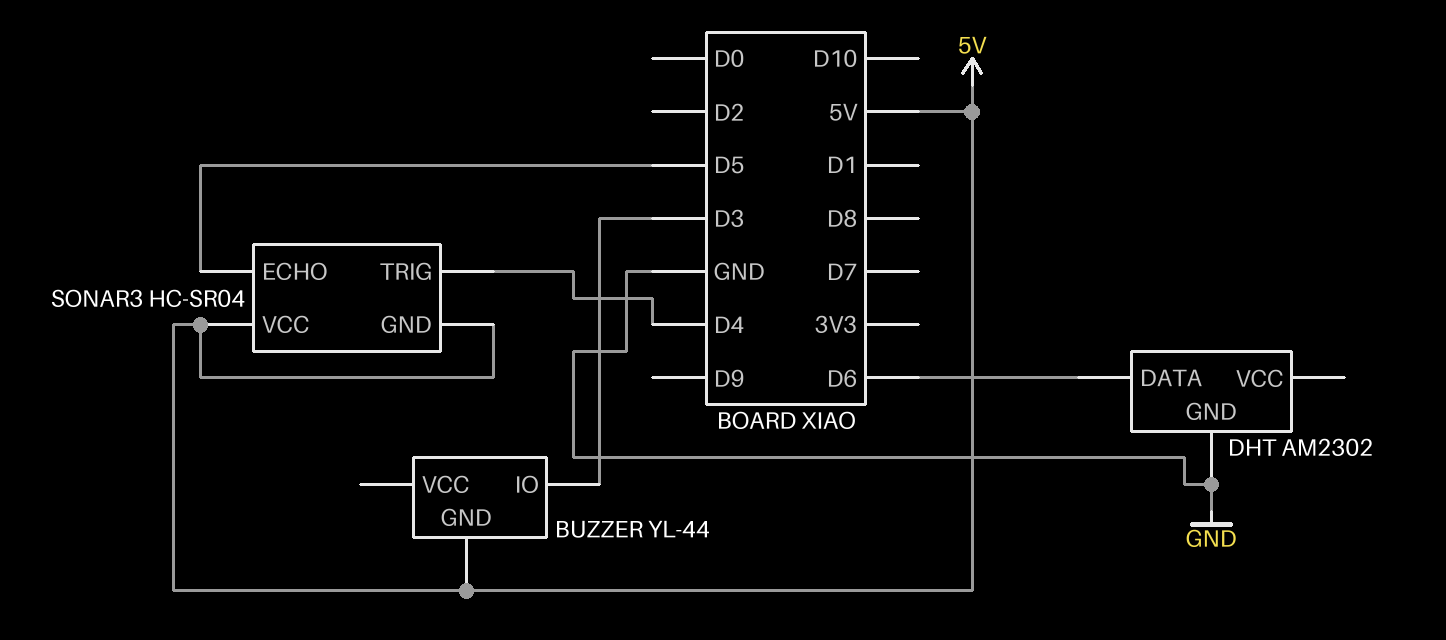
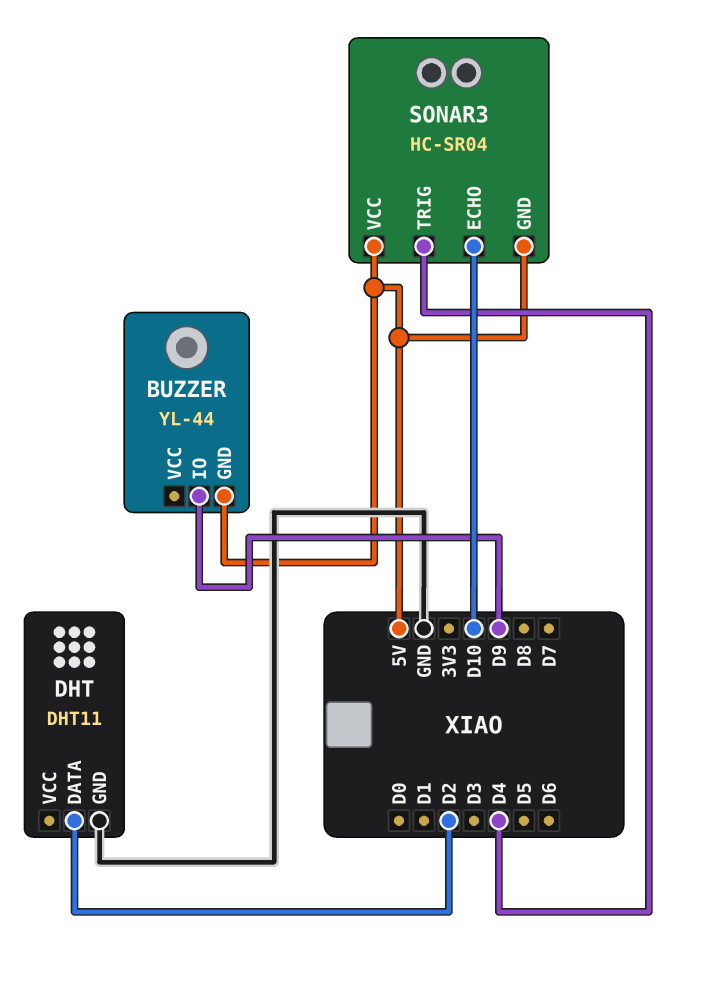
BUZZER pin IO: D3 -> D9
DHT: AM2302 -> DHT11
DHT pin DATA: D6 -> D2
SONAR3 pin ECHO: D5 -> D10

